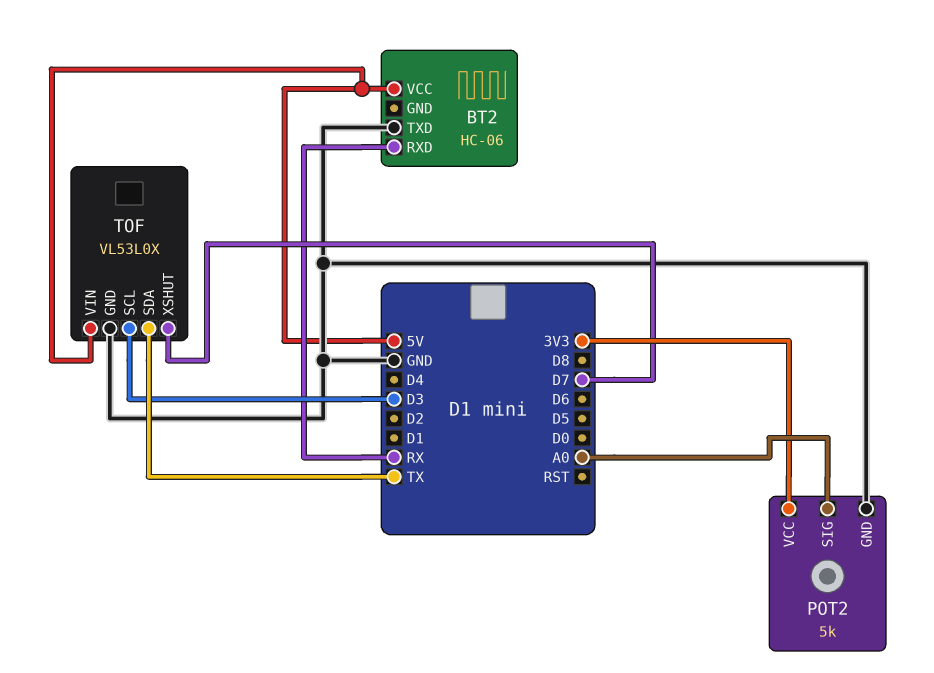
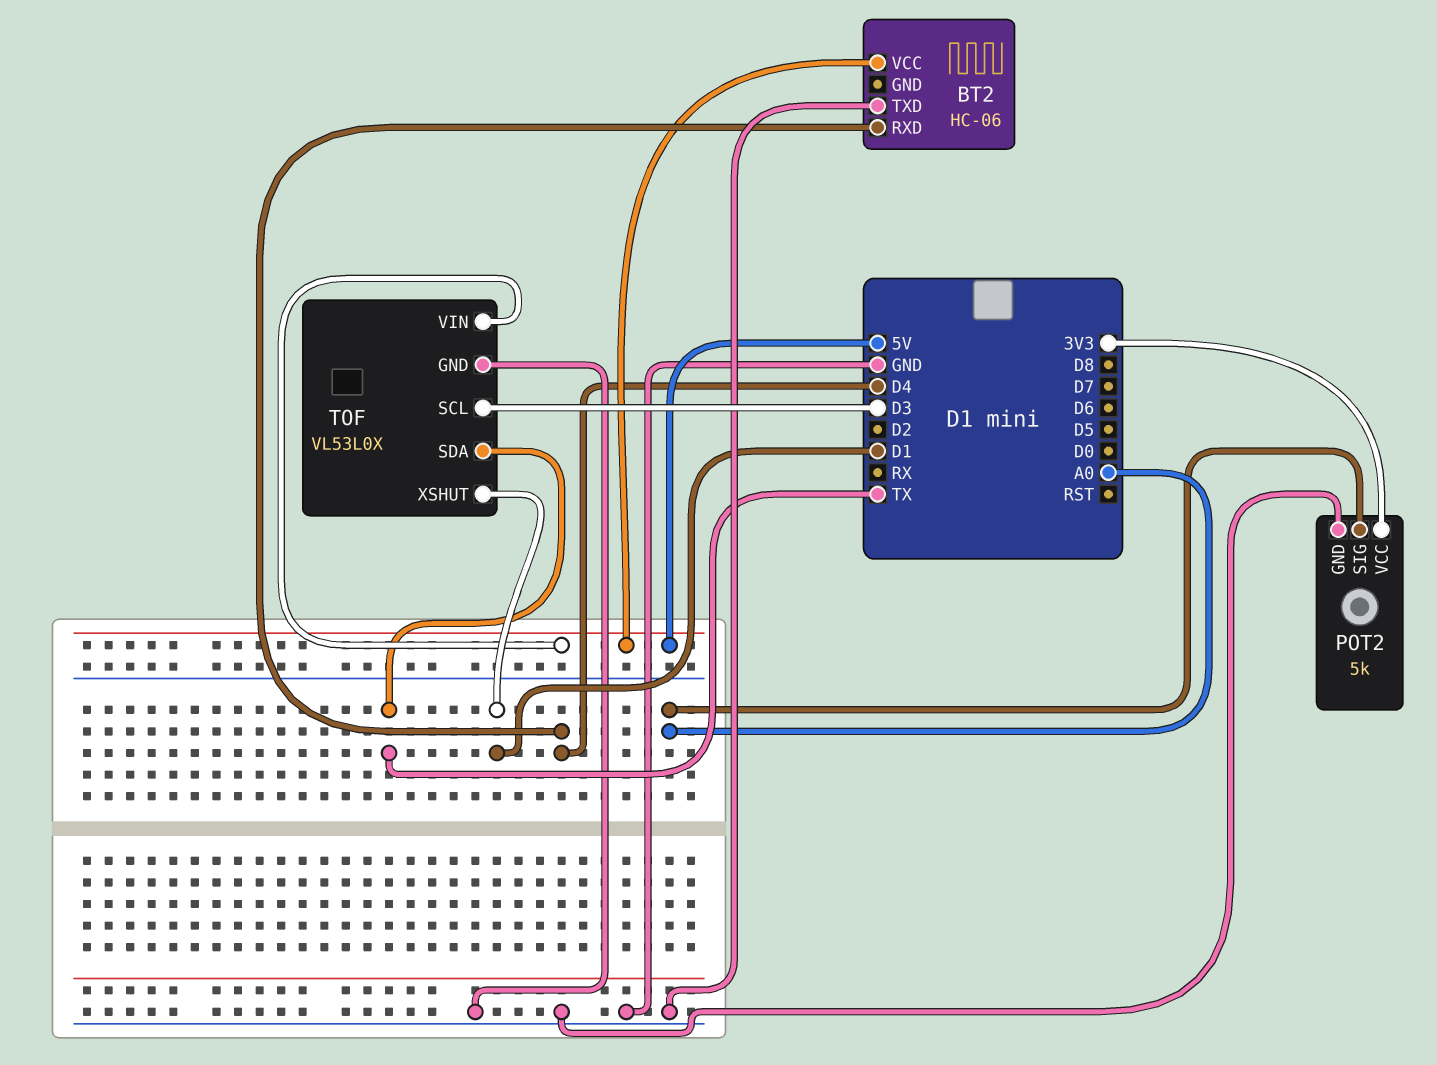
BT2 pin RXD: RX -> D4
TOF pin XSHUT: D7 -> D1

